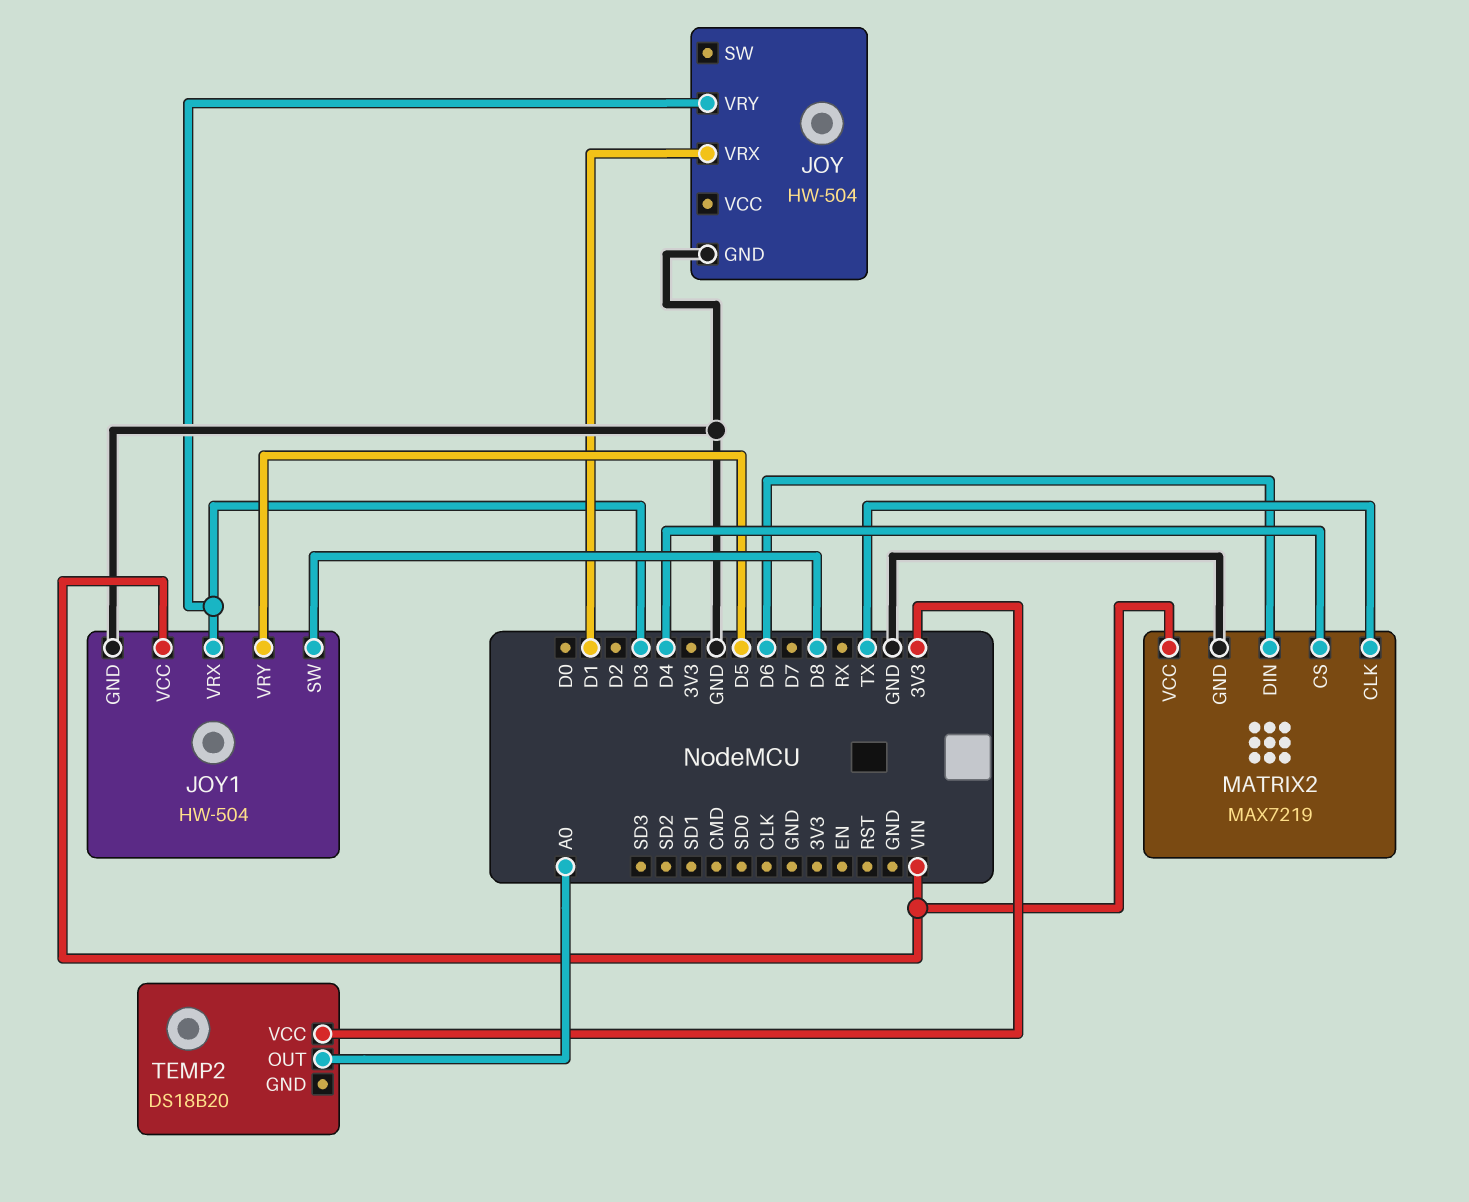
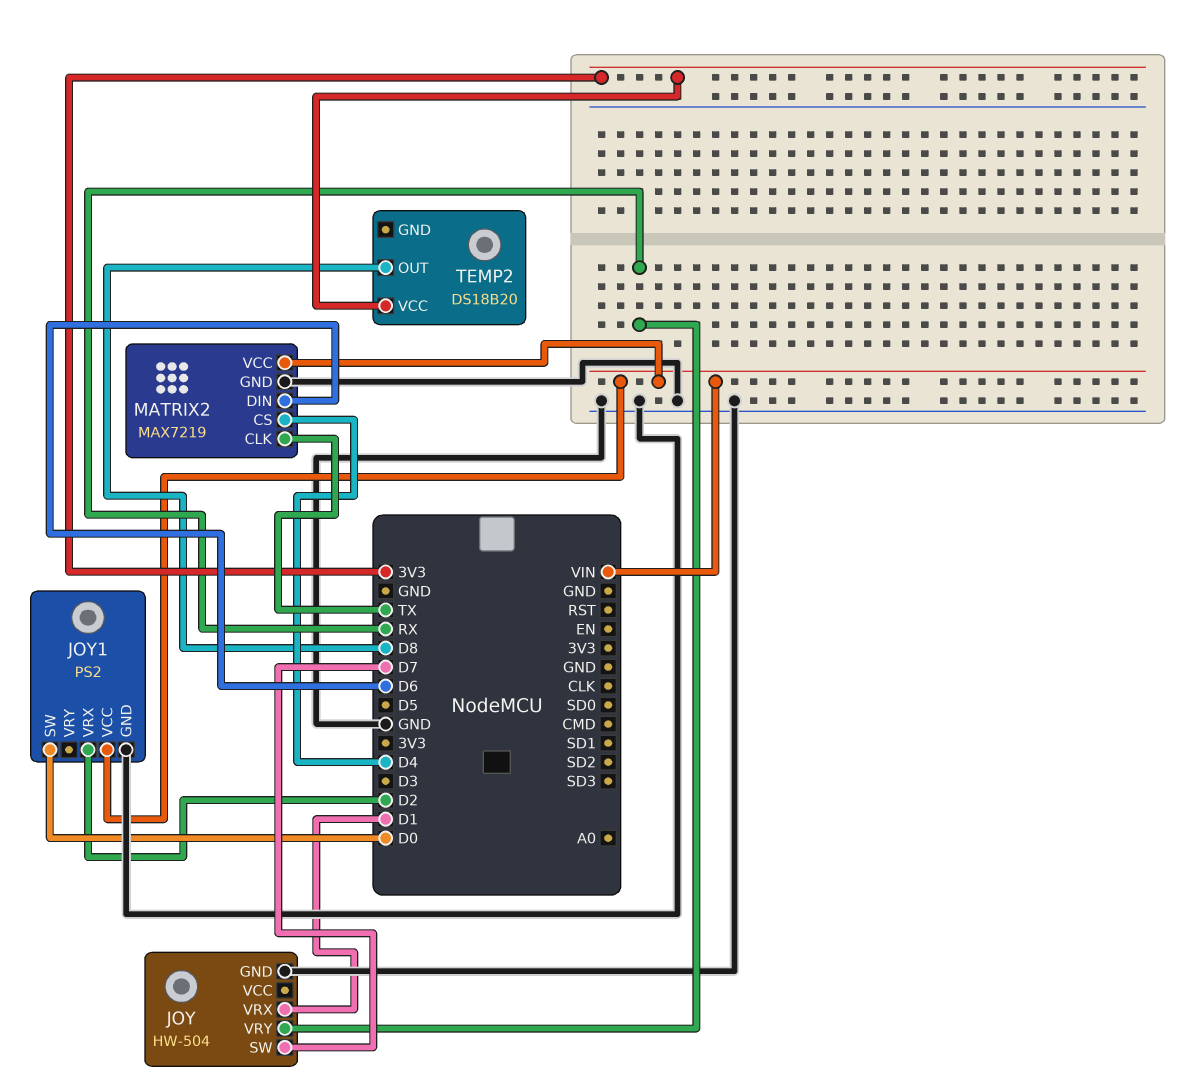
JOY pin SW: none -> D7
JOY pin VRY: D3 -> RX
JOY1: HW-504 -> PS2
JOY1 pin SW: D8 -> D0
JOY1 pin VRX: D3 -> D2
JOY1 pin VRY: D5 -> none
TEMP2 pin OUT: A0 -> D8

